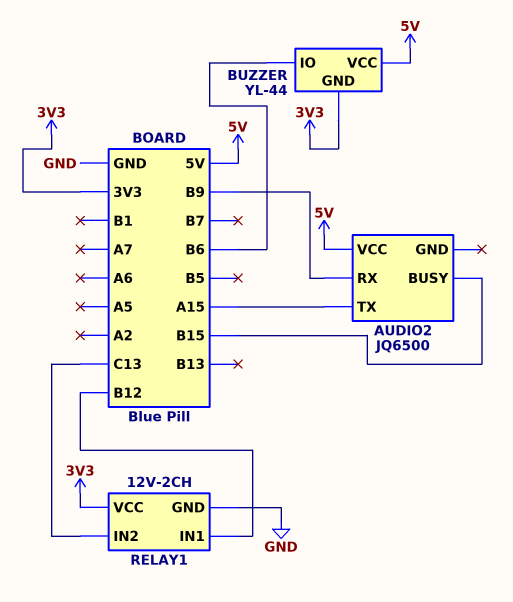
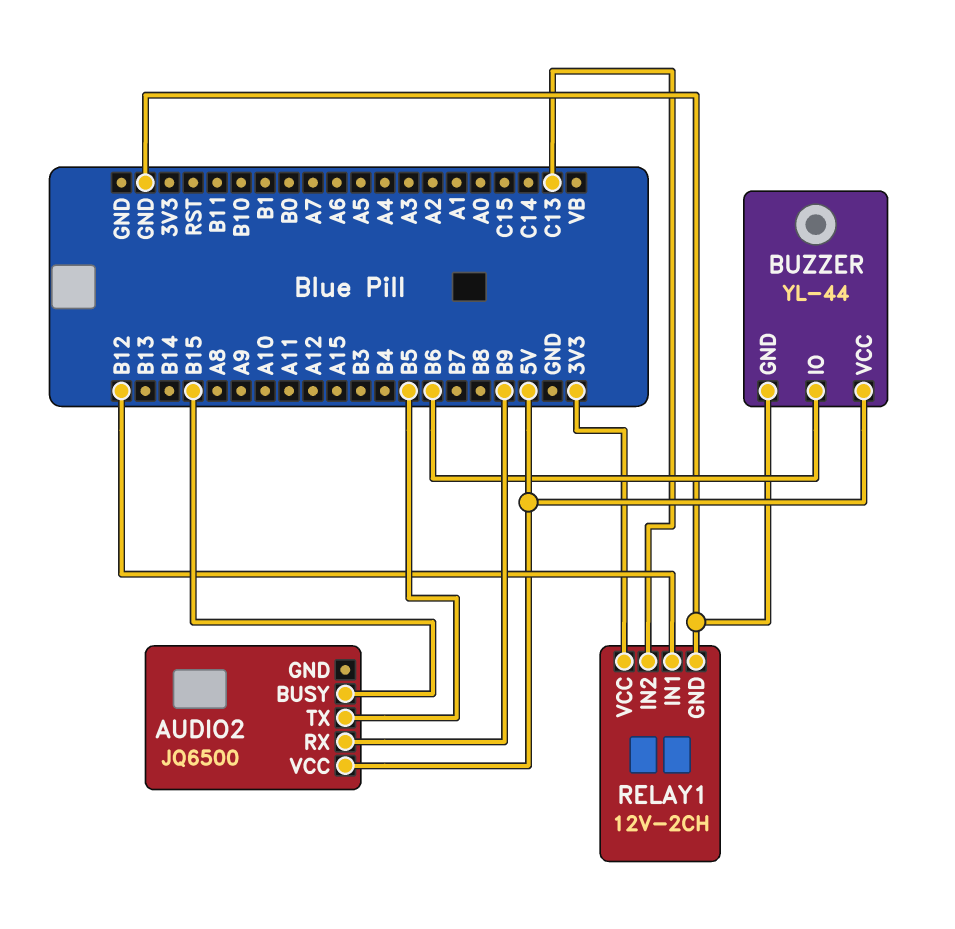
AUDIO2 pin TX: A15 -> B5
BUZZER pin GND: 3V3 -> GND

